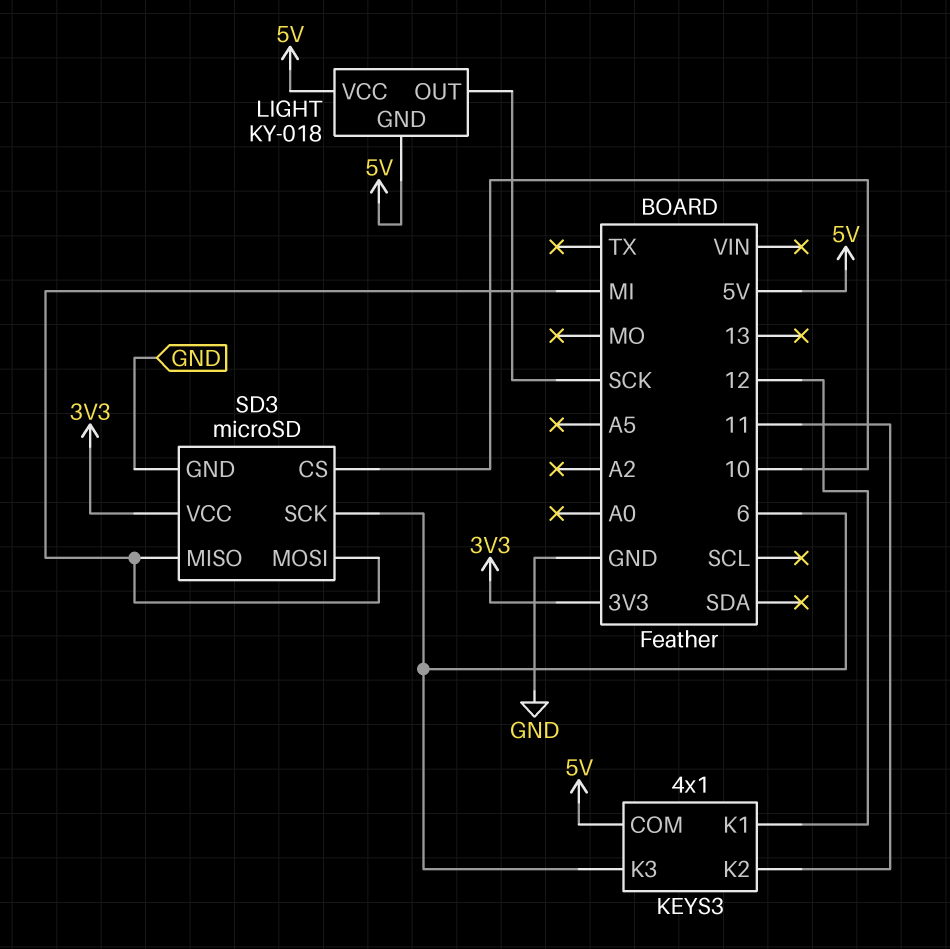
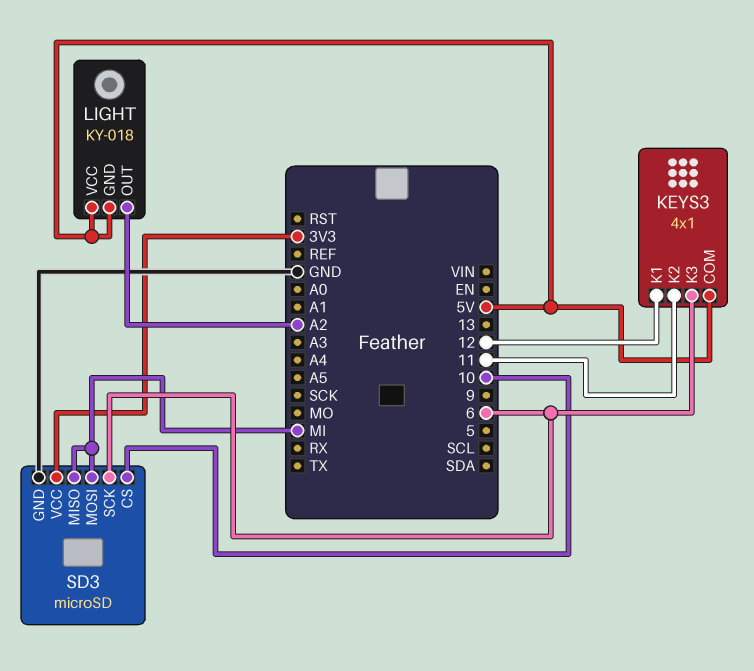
LIGHT pin OUT: SCK -> A2

